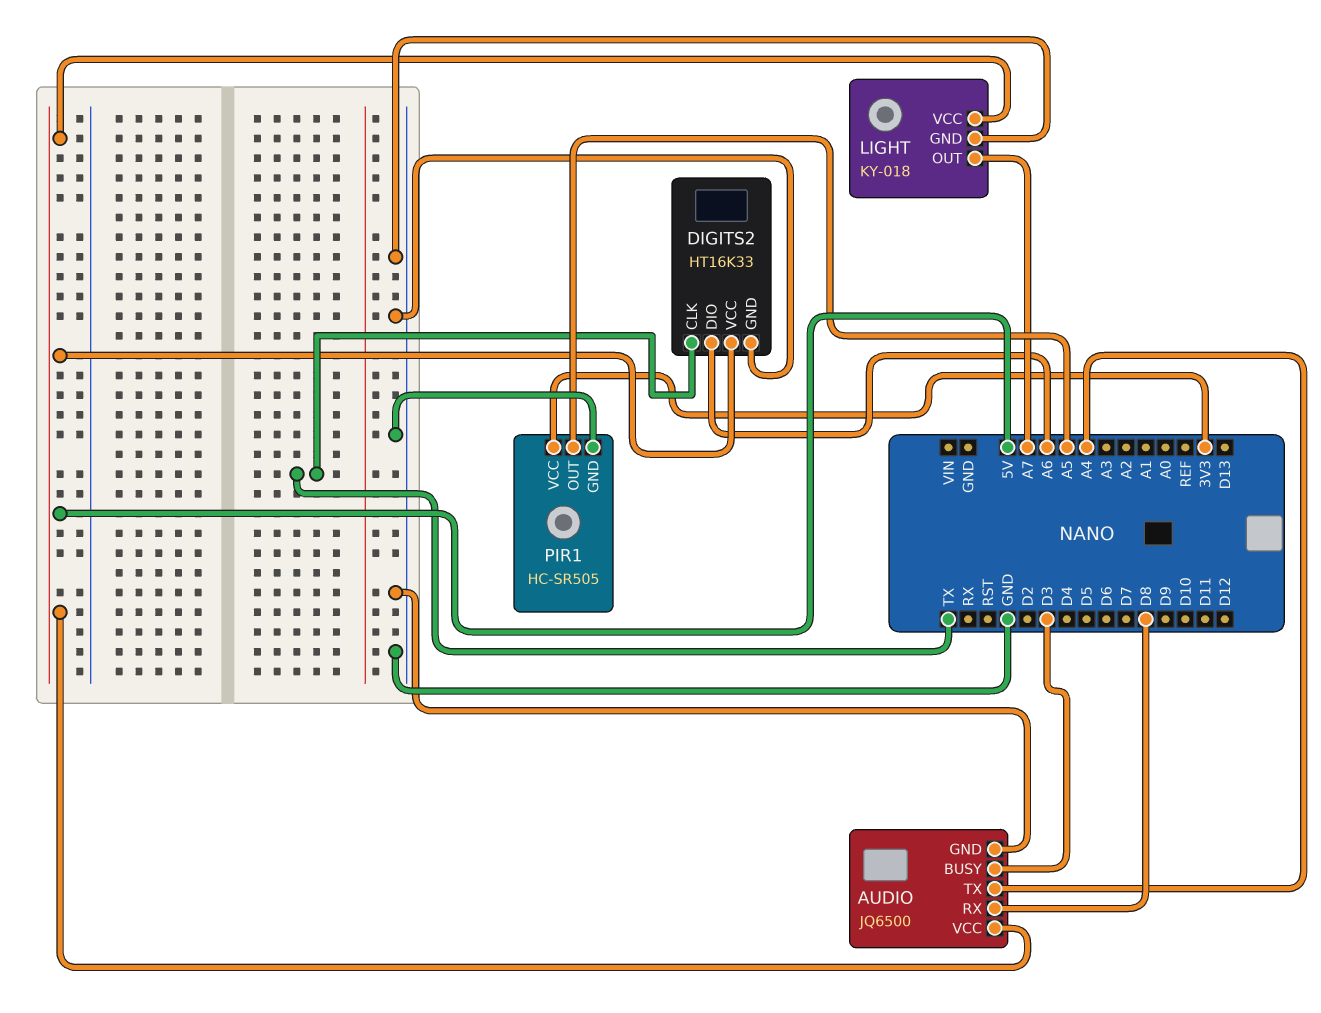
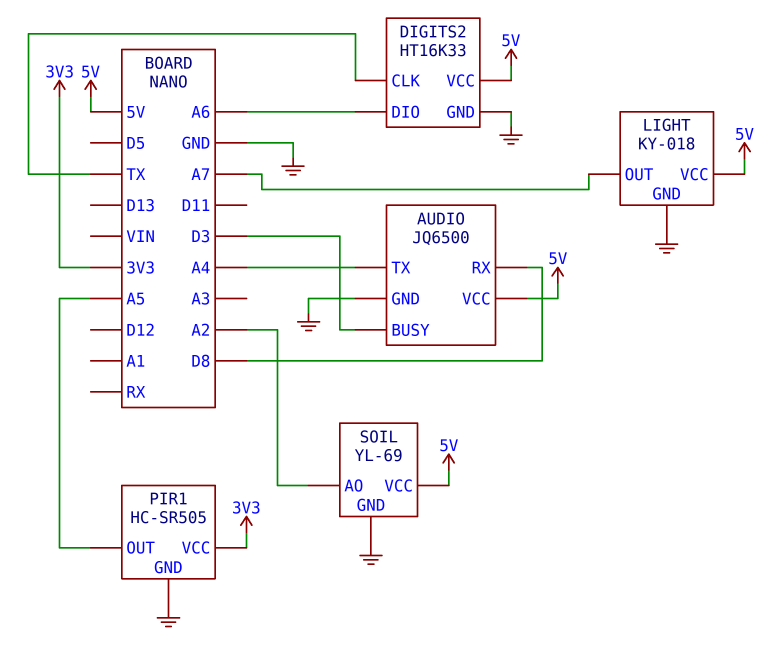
SOIL: none -> YL-69
SOIL pin AO: none -> A2
SOIL pin GND: none -> GND
SOIL pin VCC: none -> 5V

